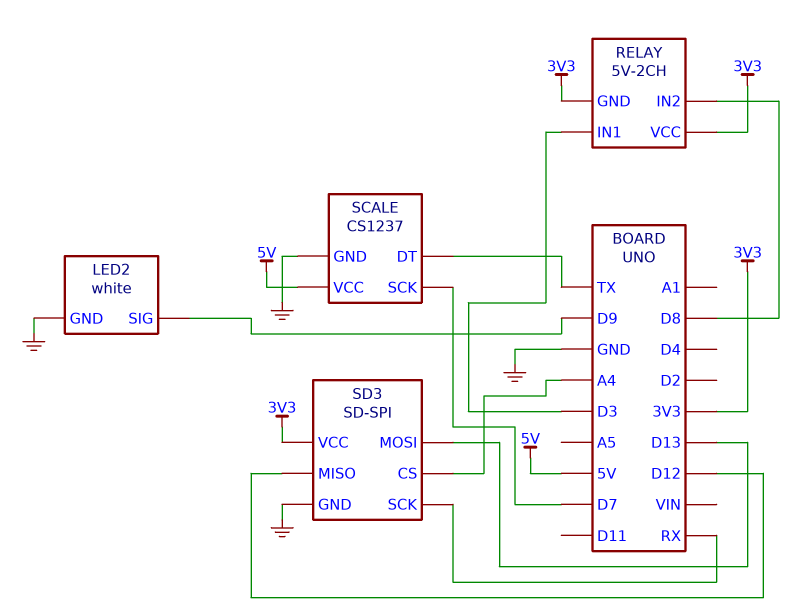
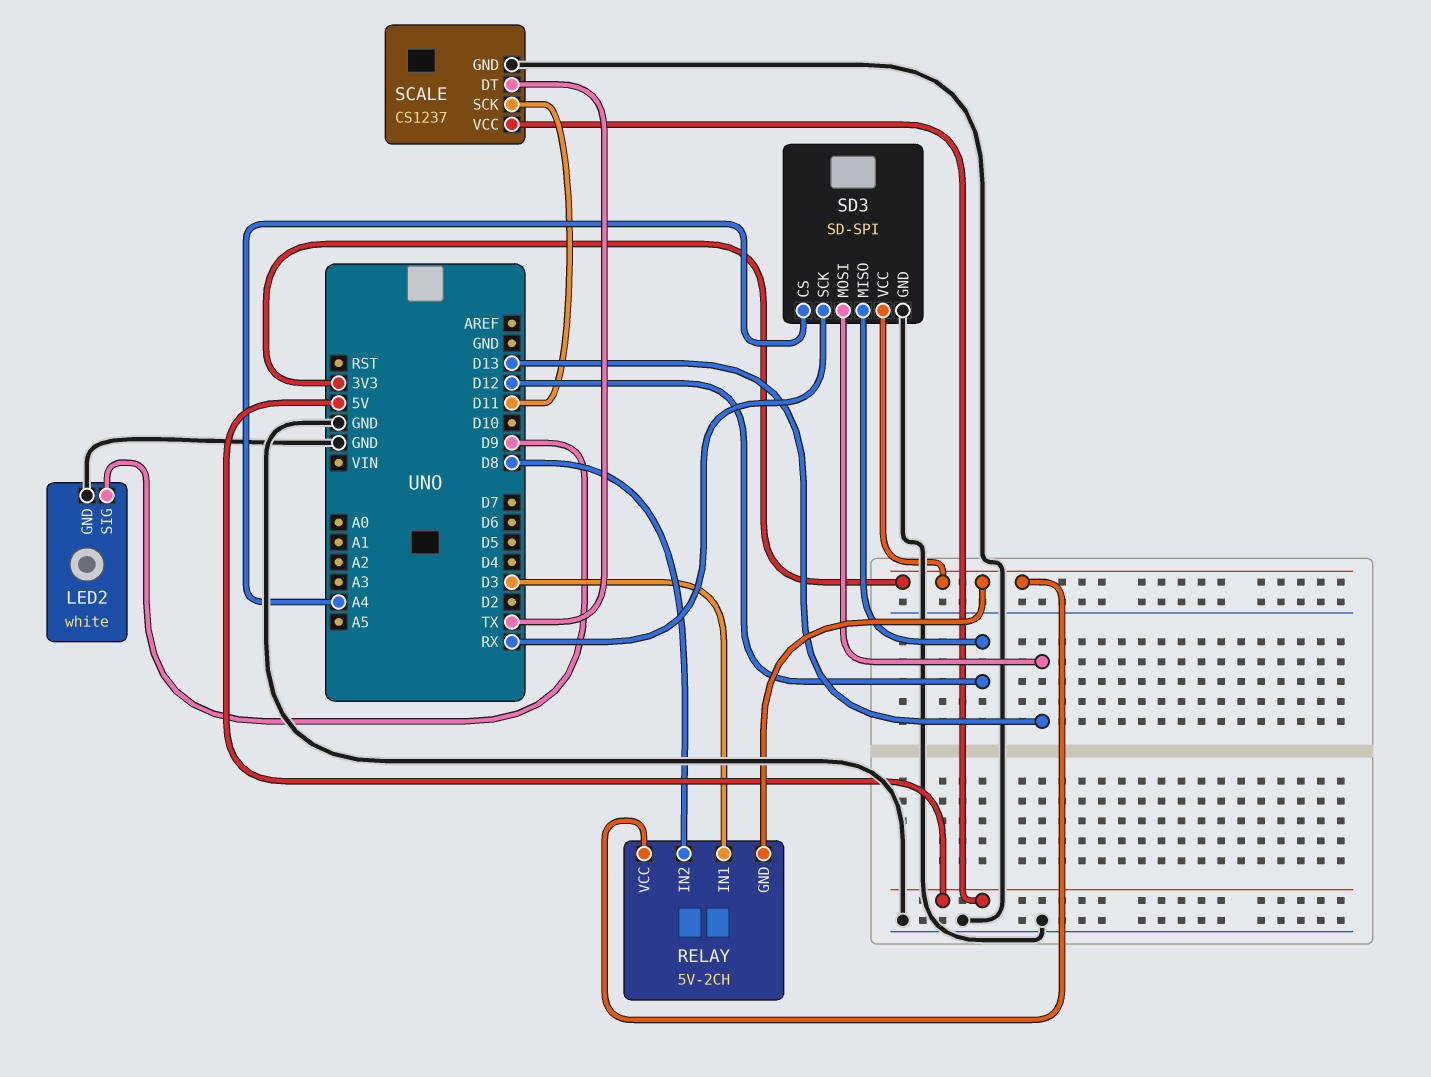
SCALE pin SCK: D7 -> D11

